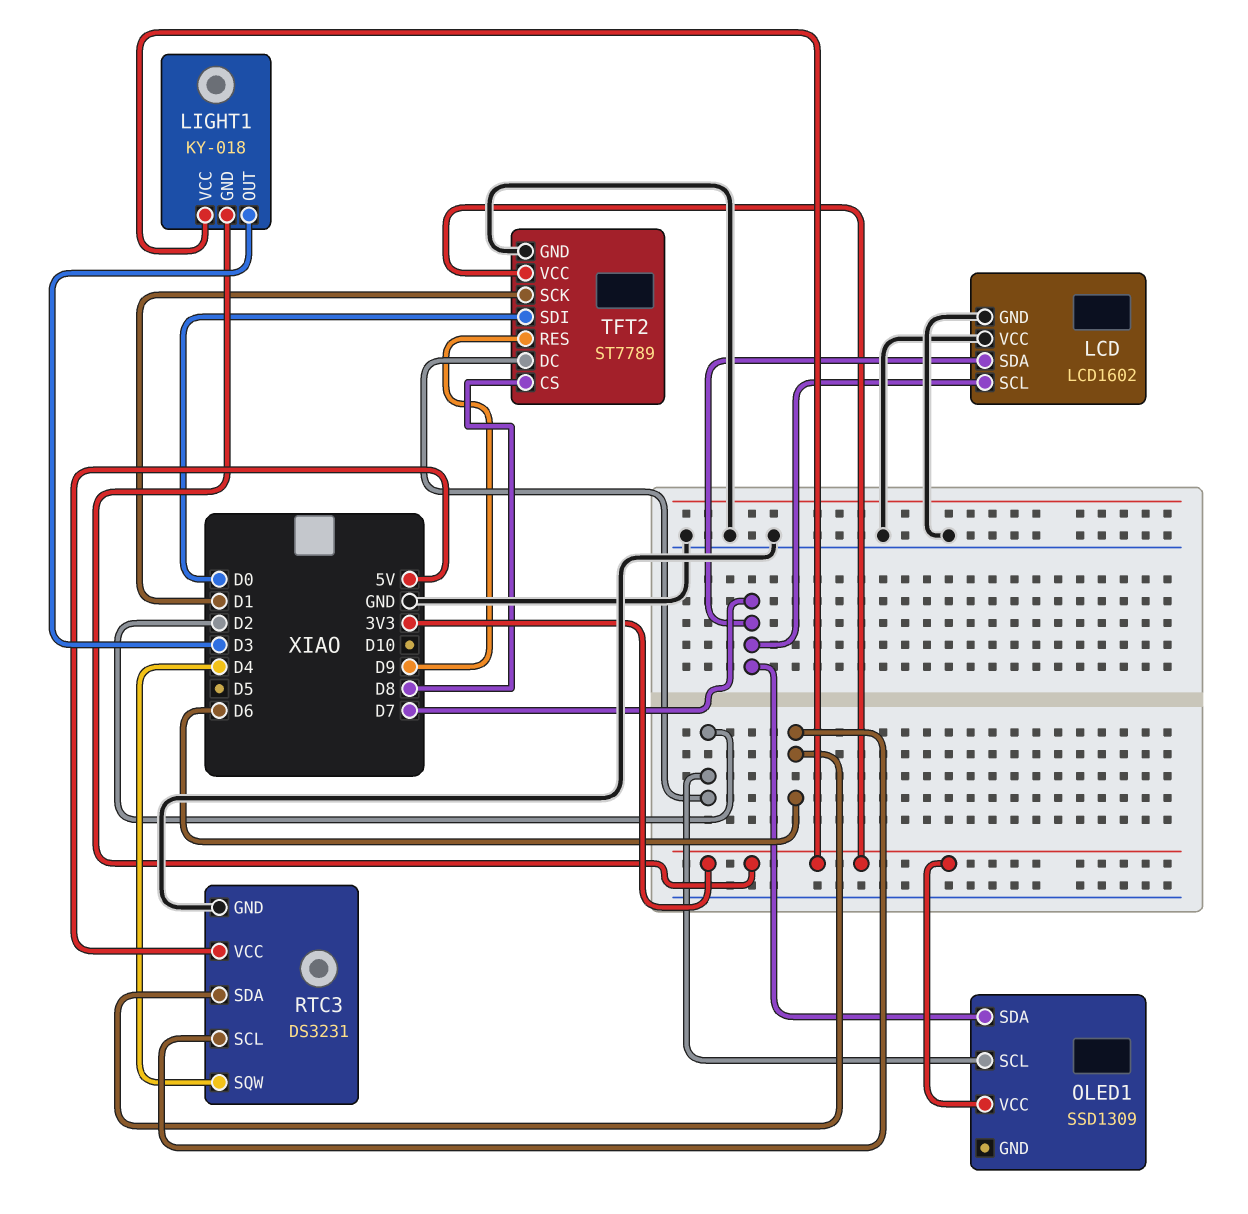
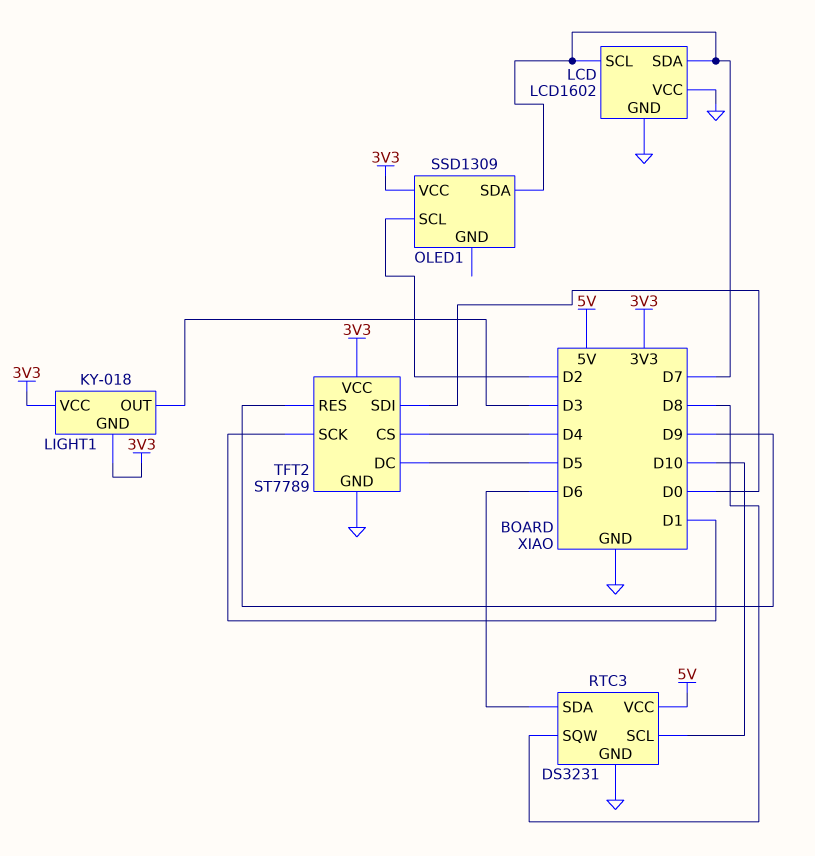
RTC3 pin SCL: D6 -> D10
RTC3 pin SQW: D4 -> D8
TFT2 pin CS: D8 -> D4
TFT2 pin DC: D2 -> D5

